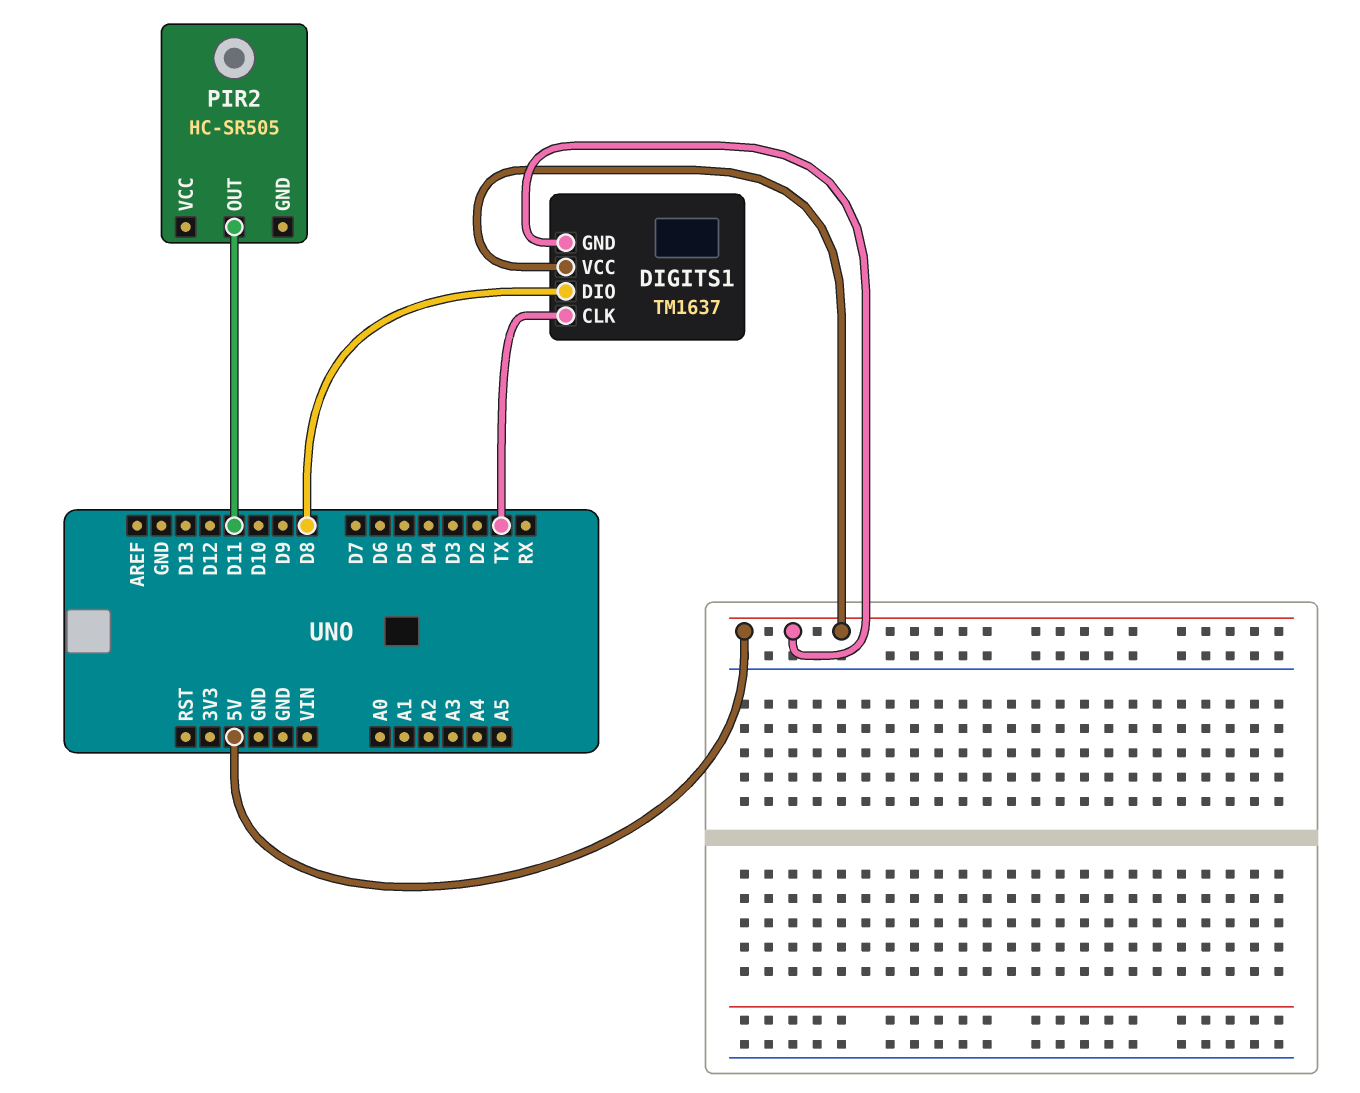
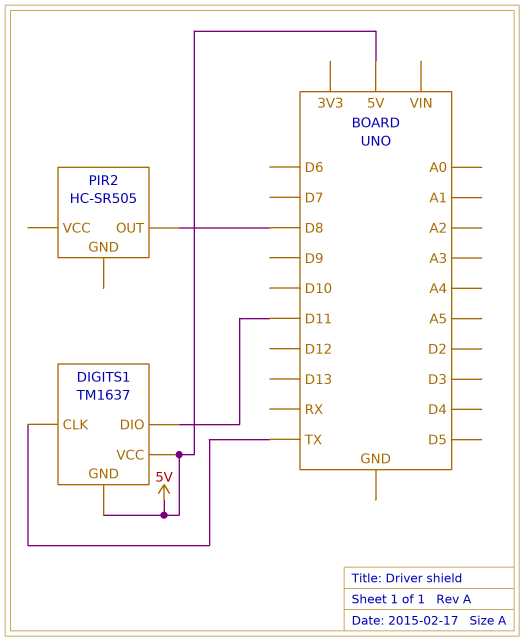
DIGITS1 pin DIO: D8 -> D11
PIR2 pin OUT: D11 -> D8

